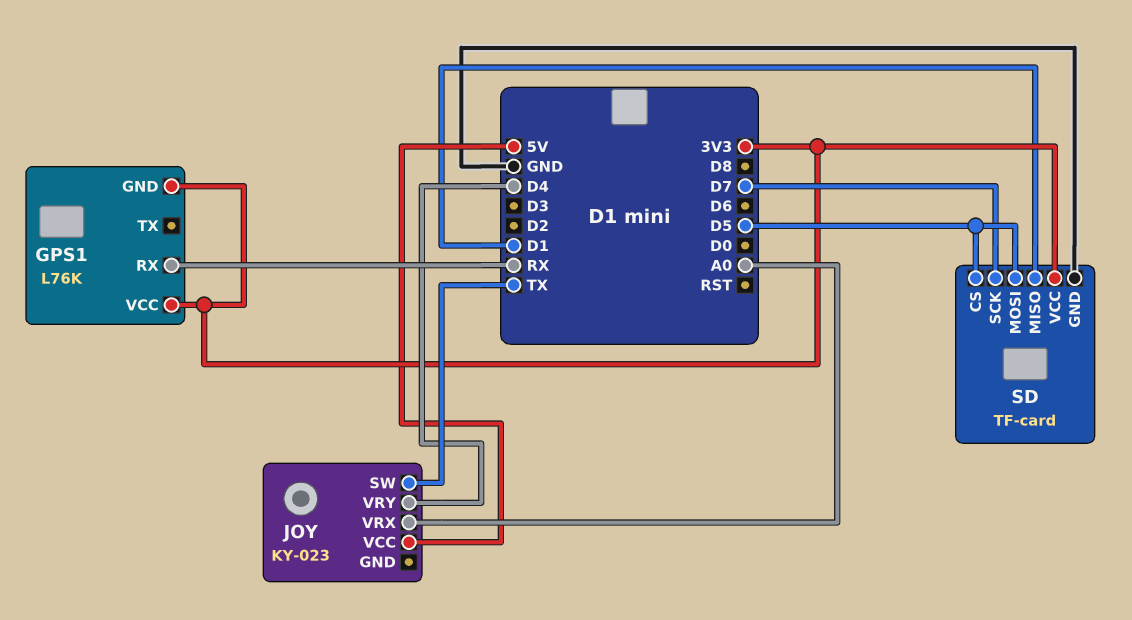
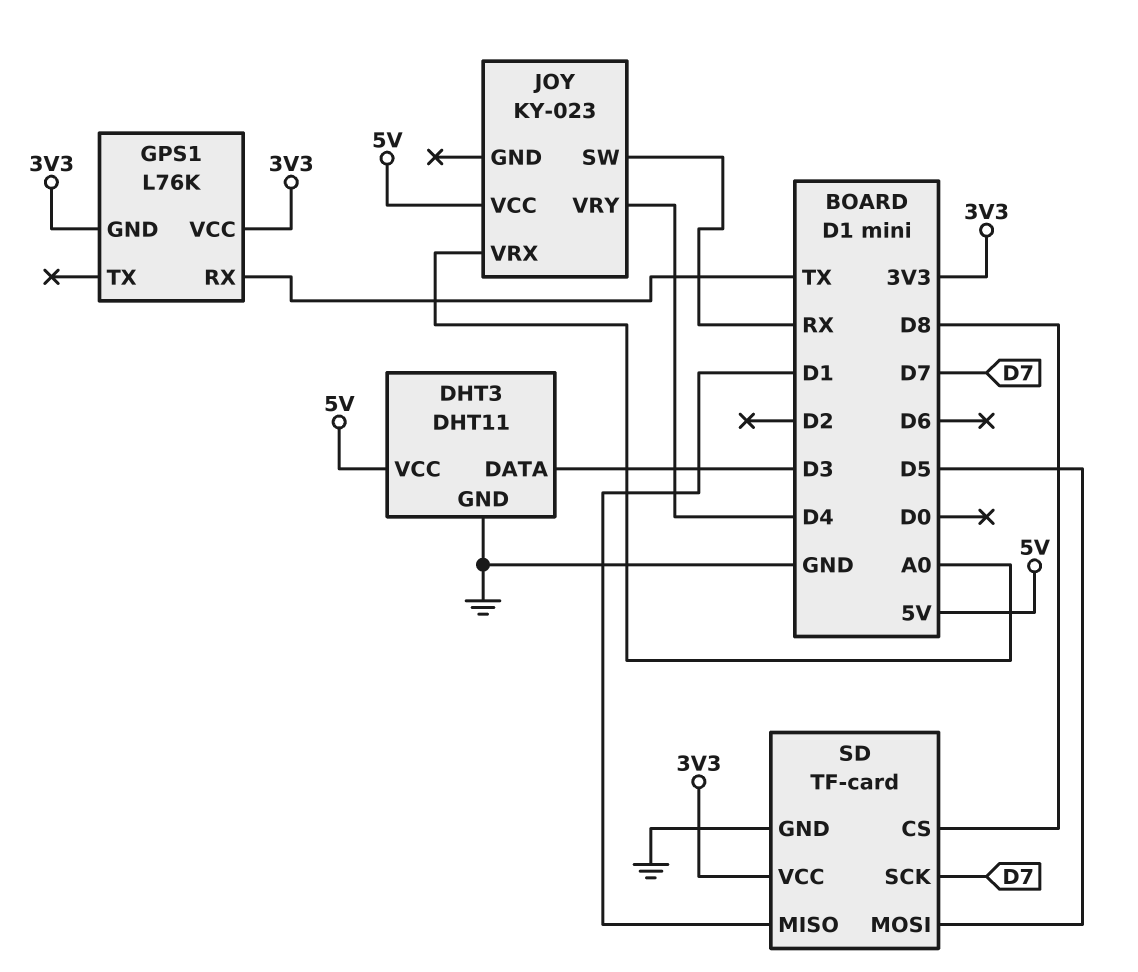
DHT3: none -> DHT11
DHT3 pin DATA: none -> D3
DHT3 pin GND: none -> GND
DHT3 pin VCC: none -> 5V
GPS1 pin RX: RX -> TX
JOY pin SW: TX -> RX
SD pin CS: D5 -> D8

